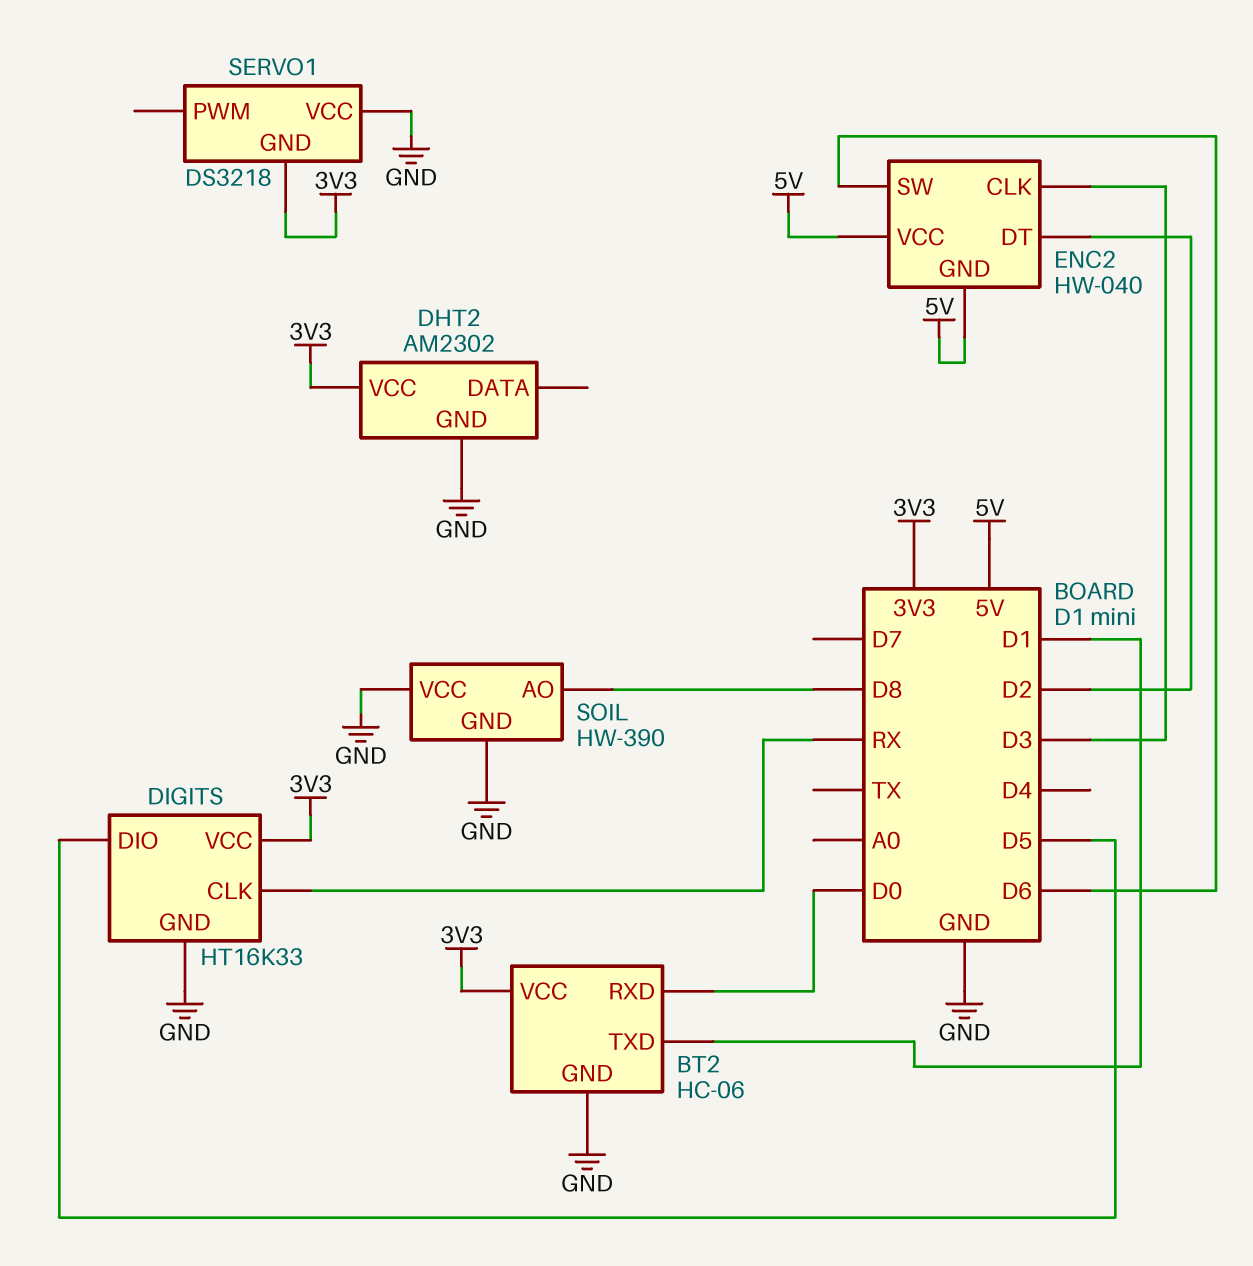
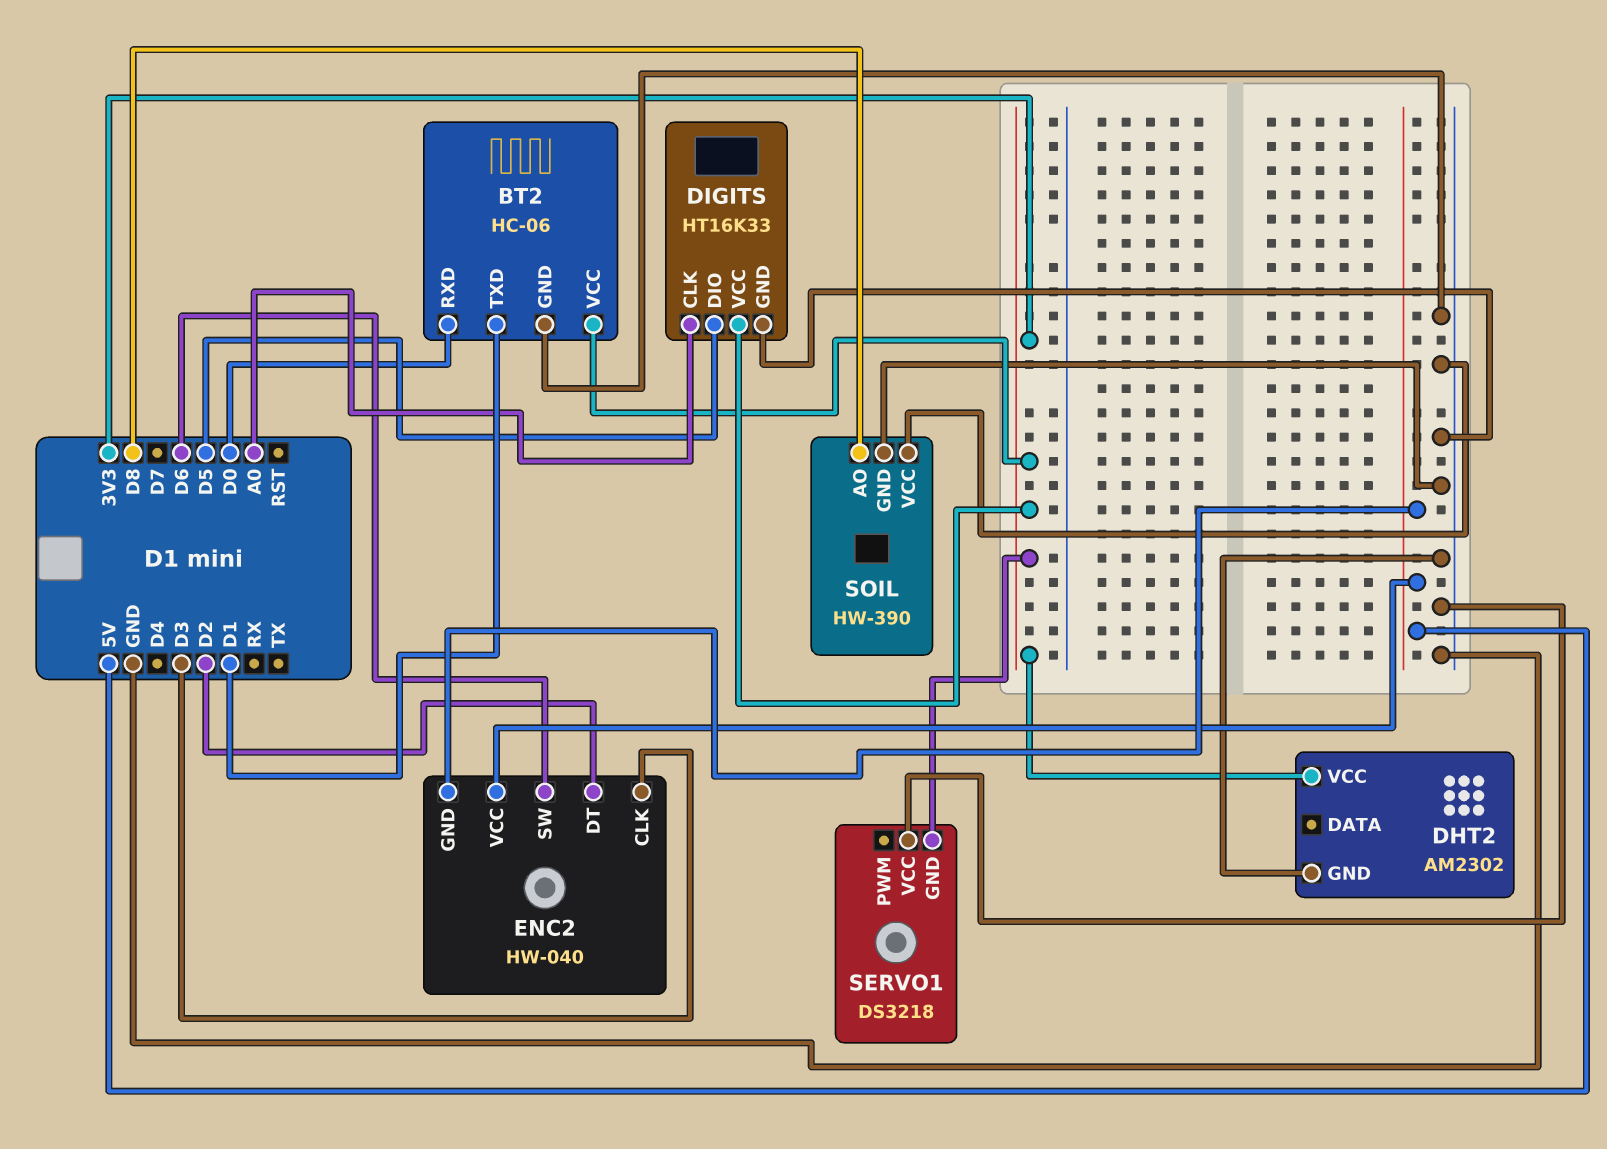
DIGITS pin CLK: RX -> A0

